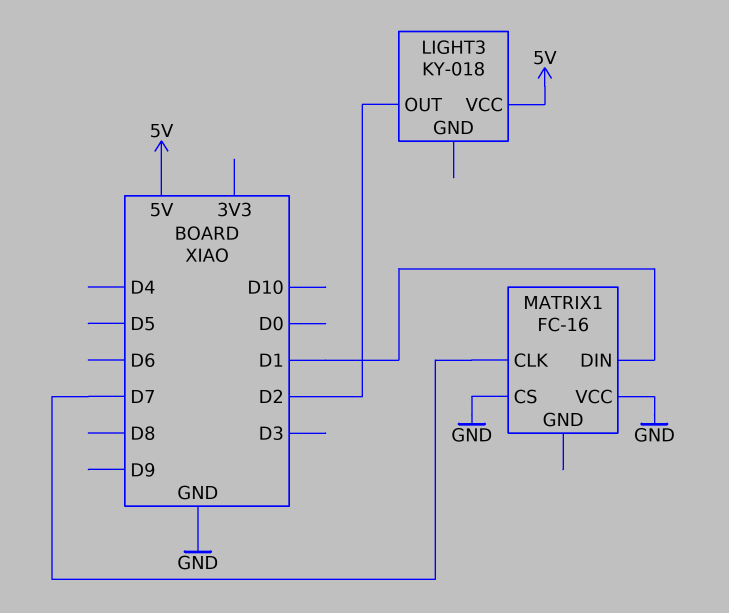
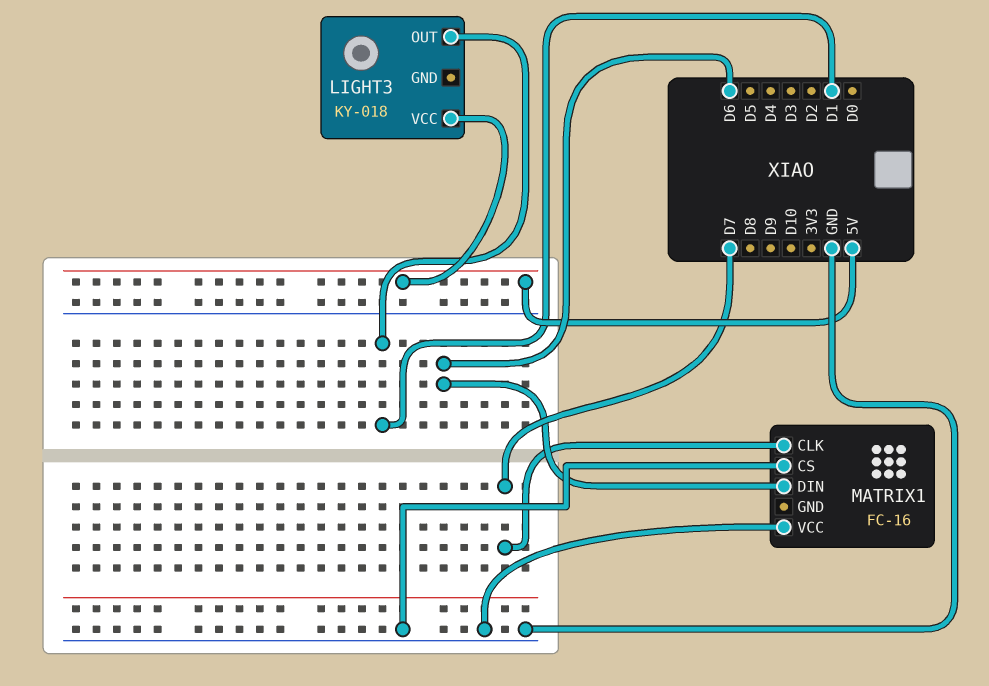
LIGHT3 pin OUT: D2 -> D1
MATRIX1 pin DIN: D1 -> D6

